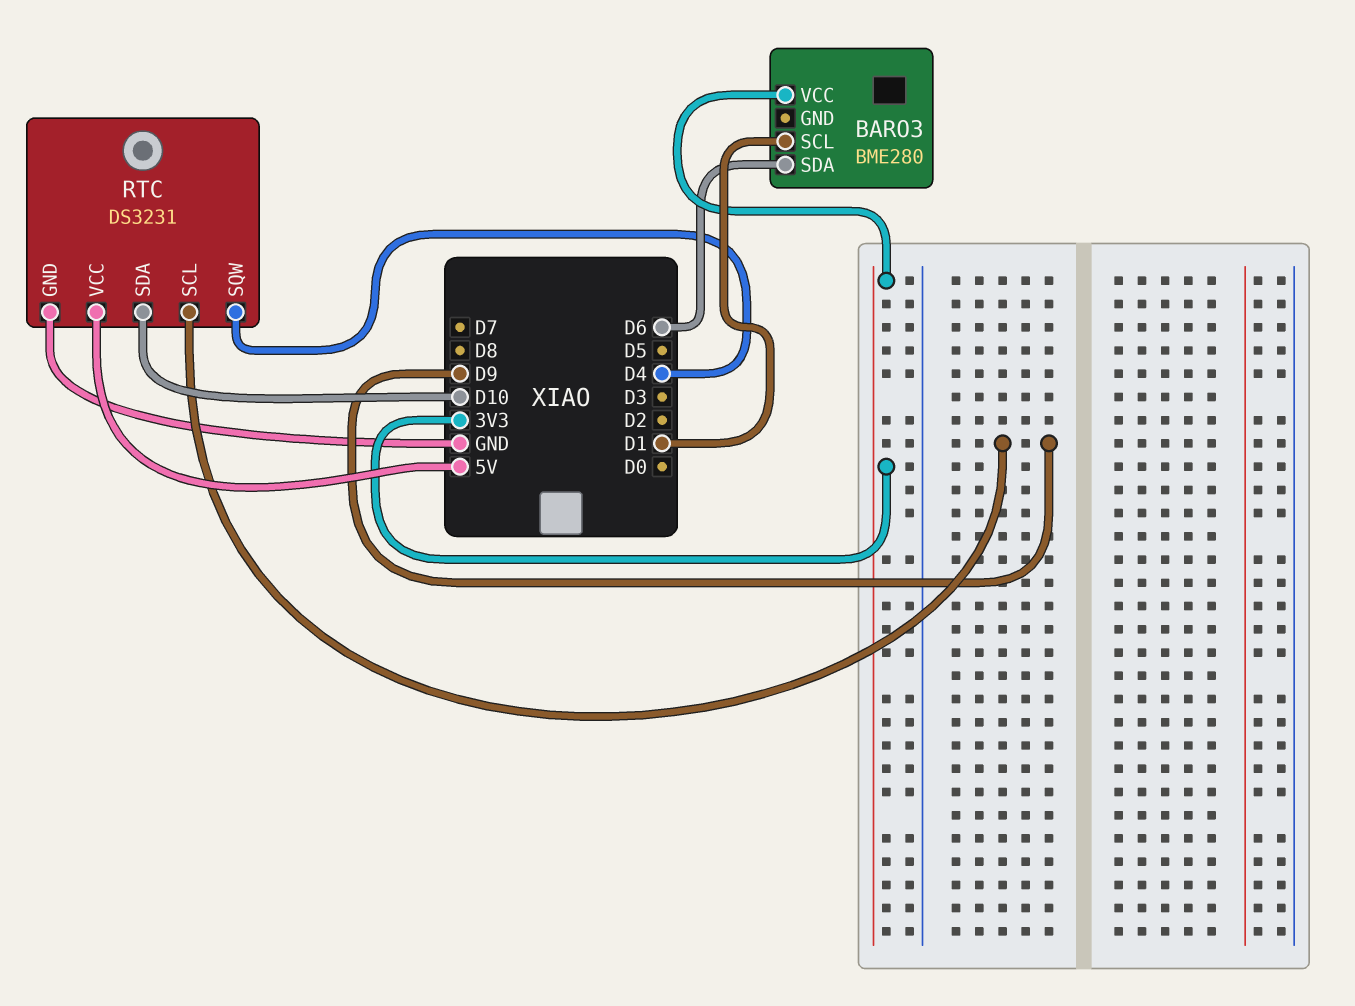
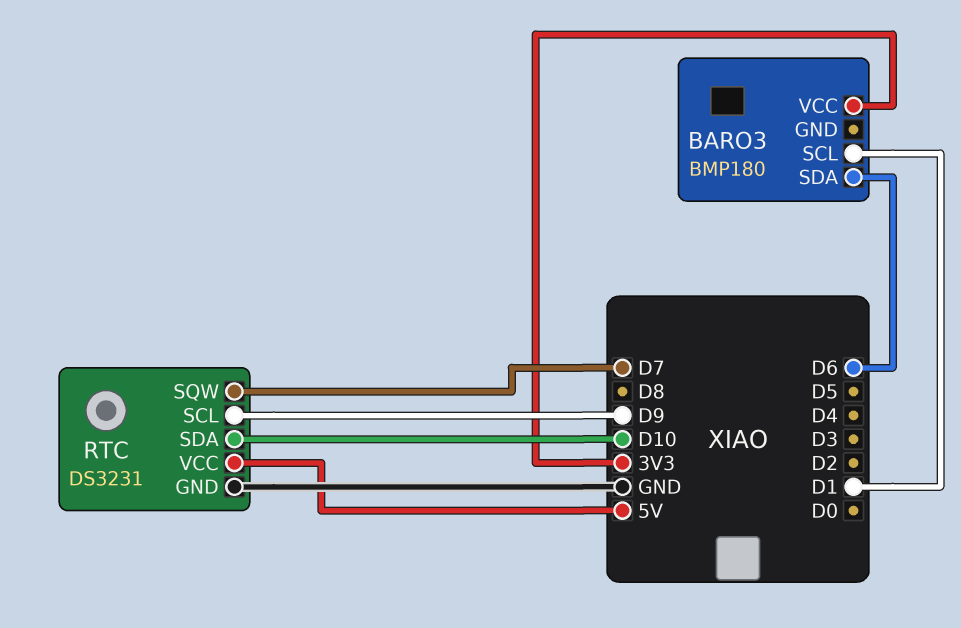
BARO3: BME280 -> BMP180
RTC pin SQW: D4 -> D7

